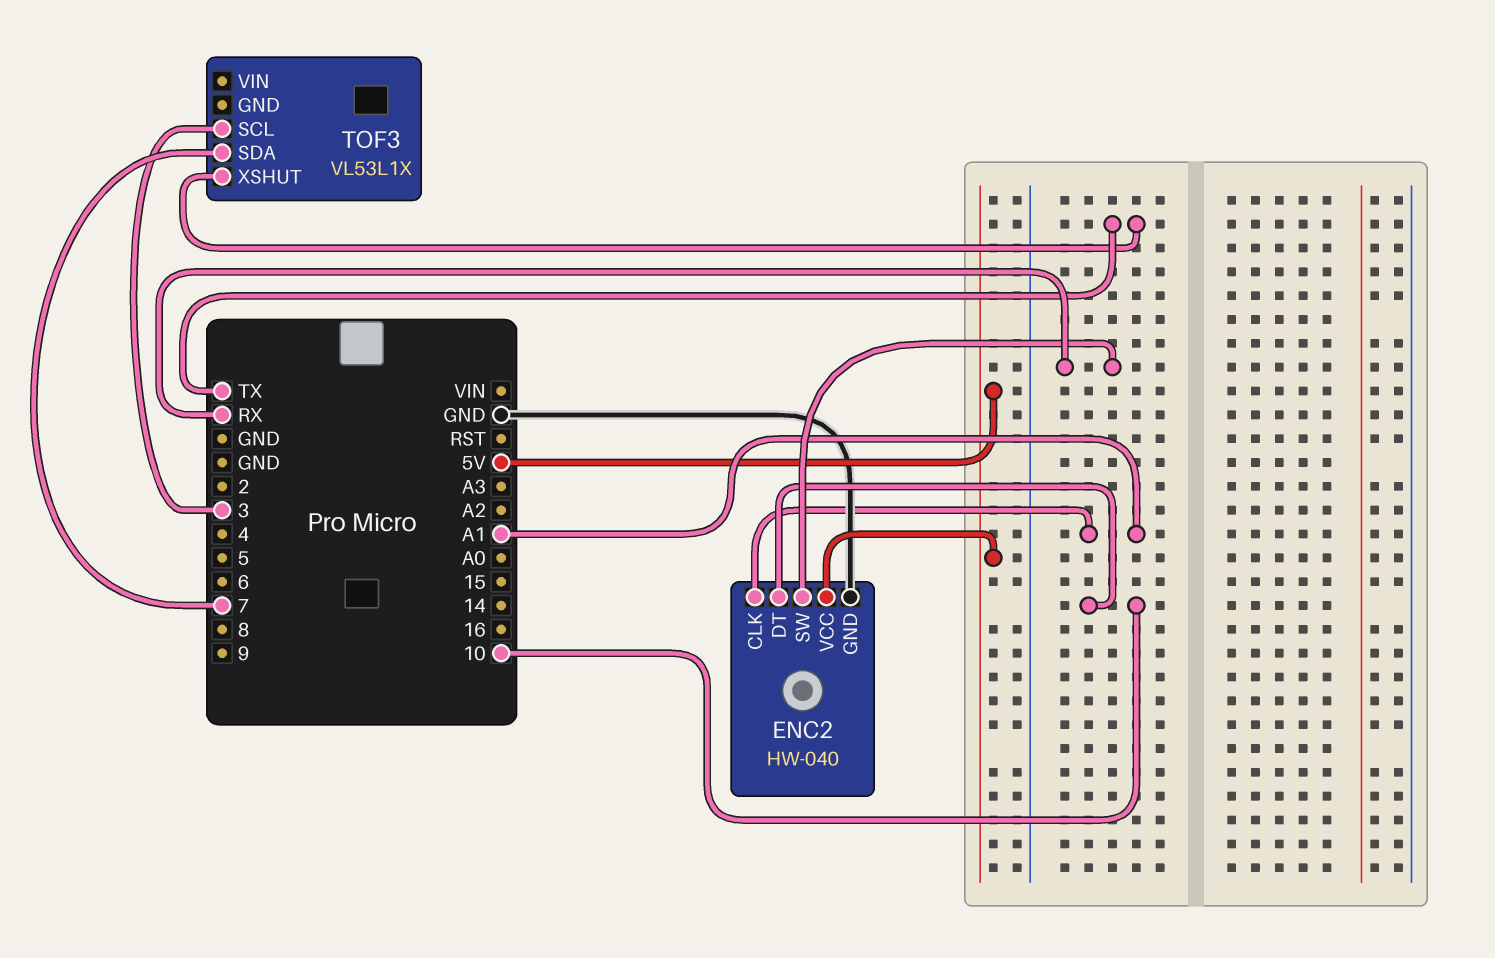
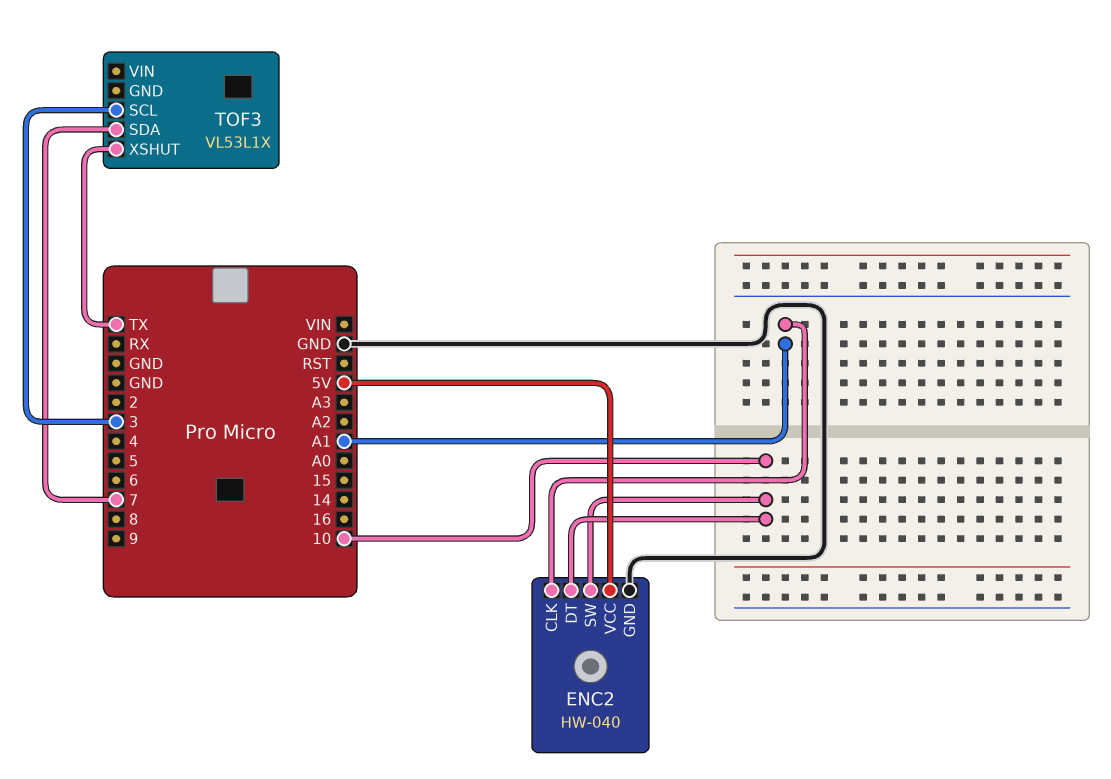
ENC2 pin SW: RX -> 10

